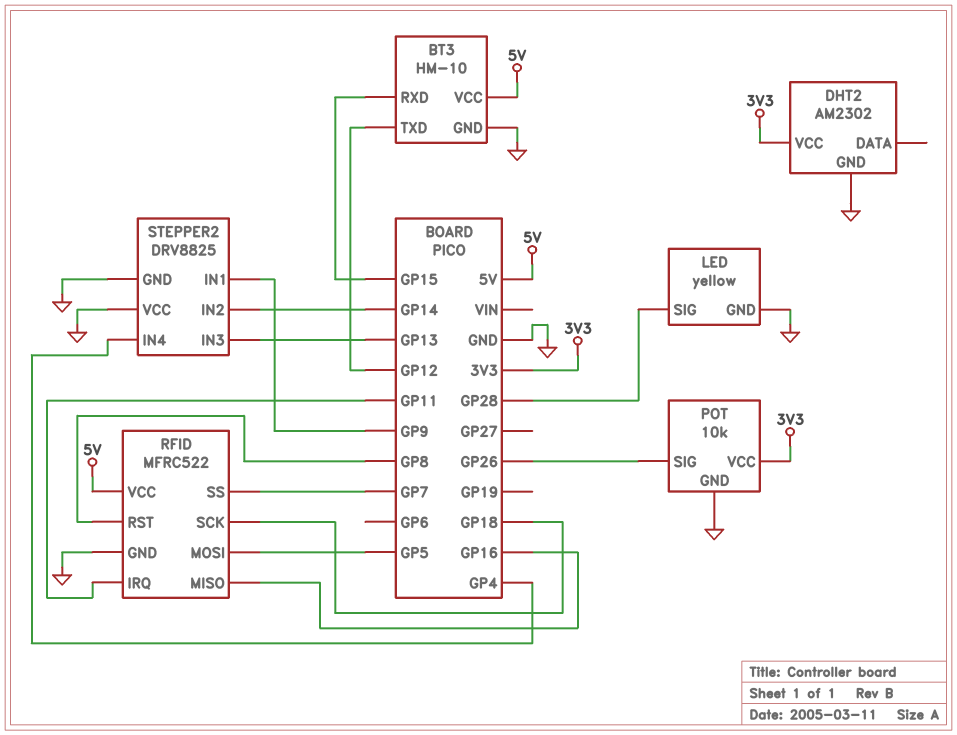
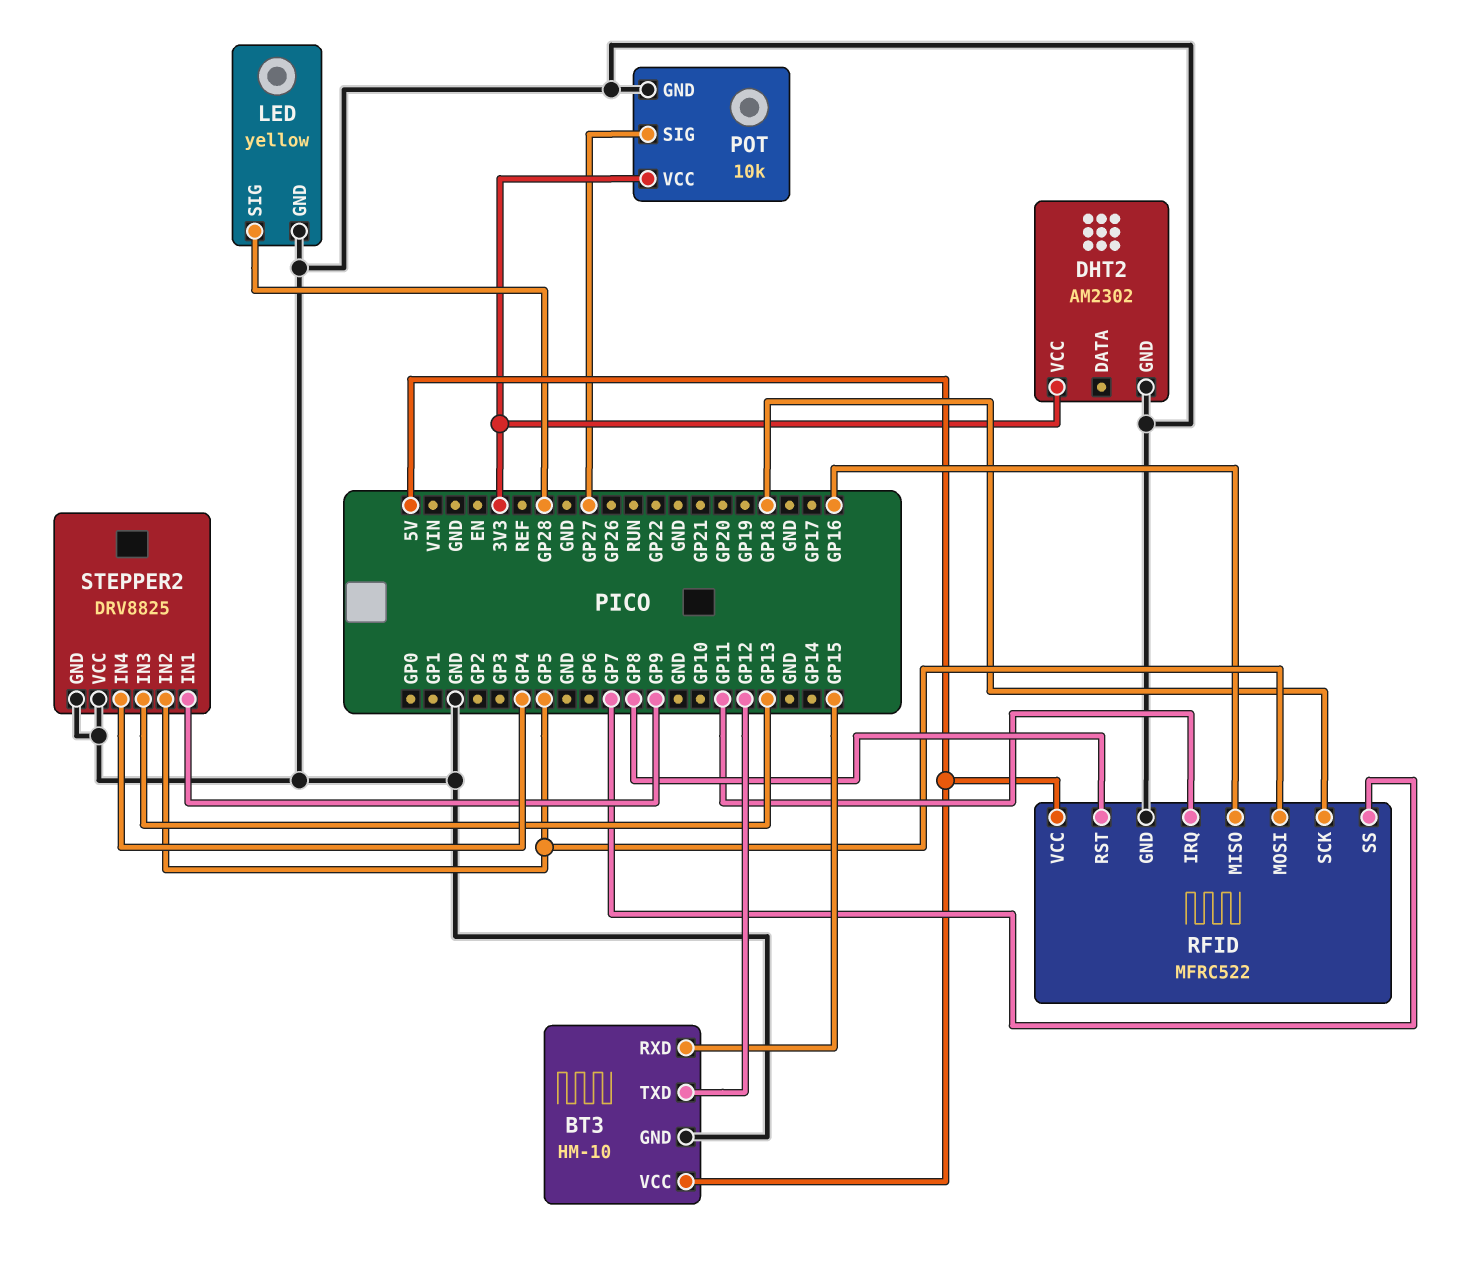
POT pin SIG: GP26 -> GP27
STEPPER2 pin IN2: GP14 -> GP5

